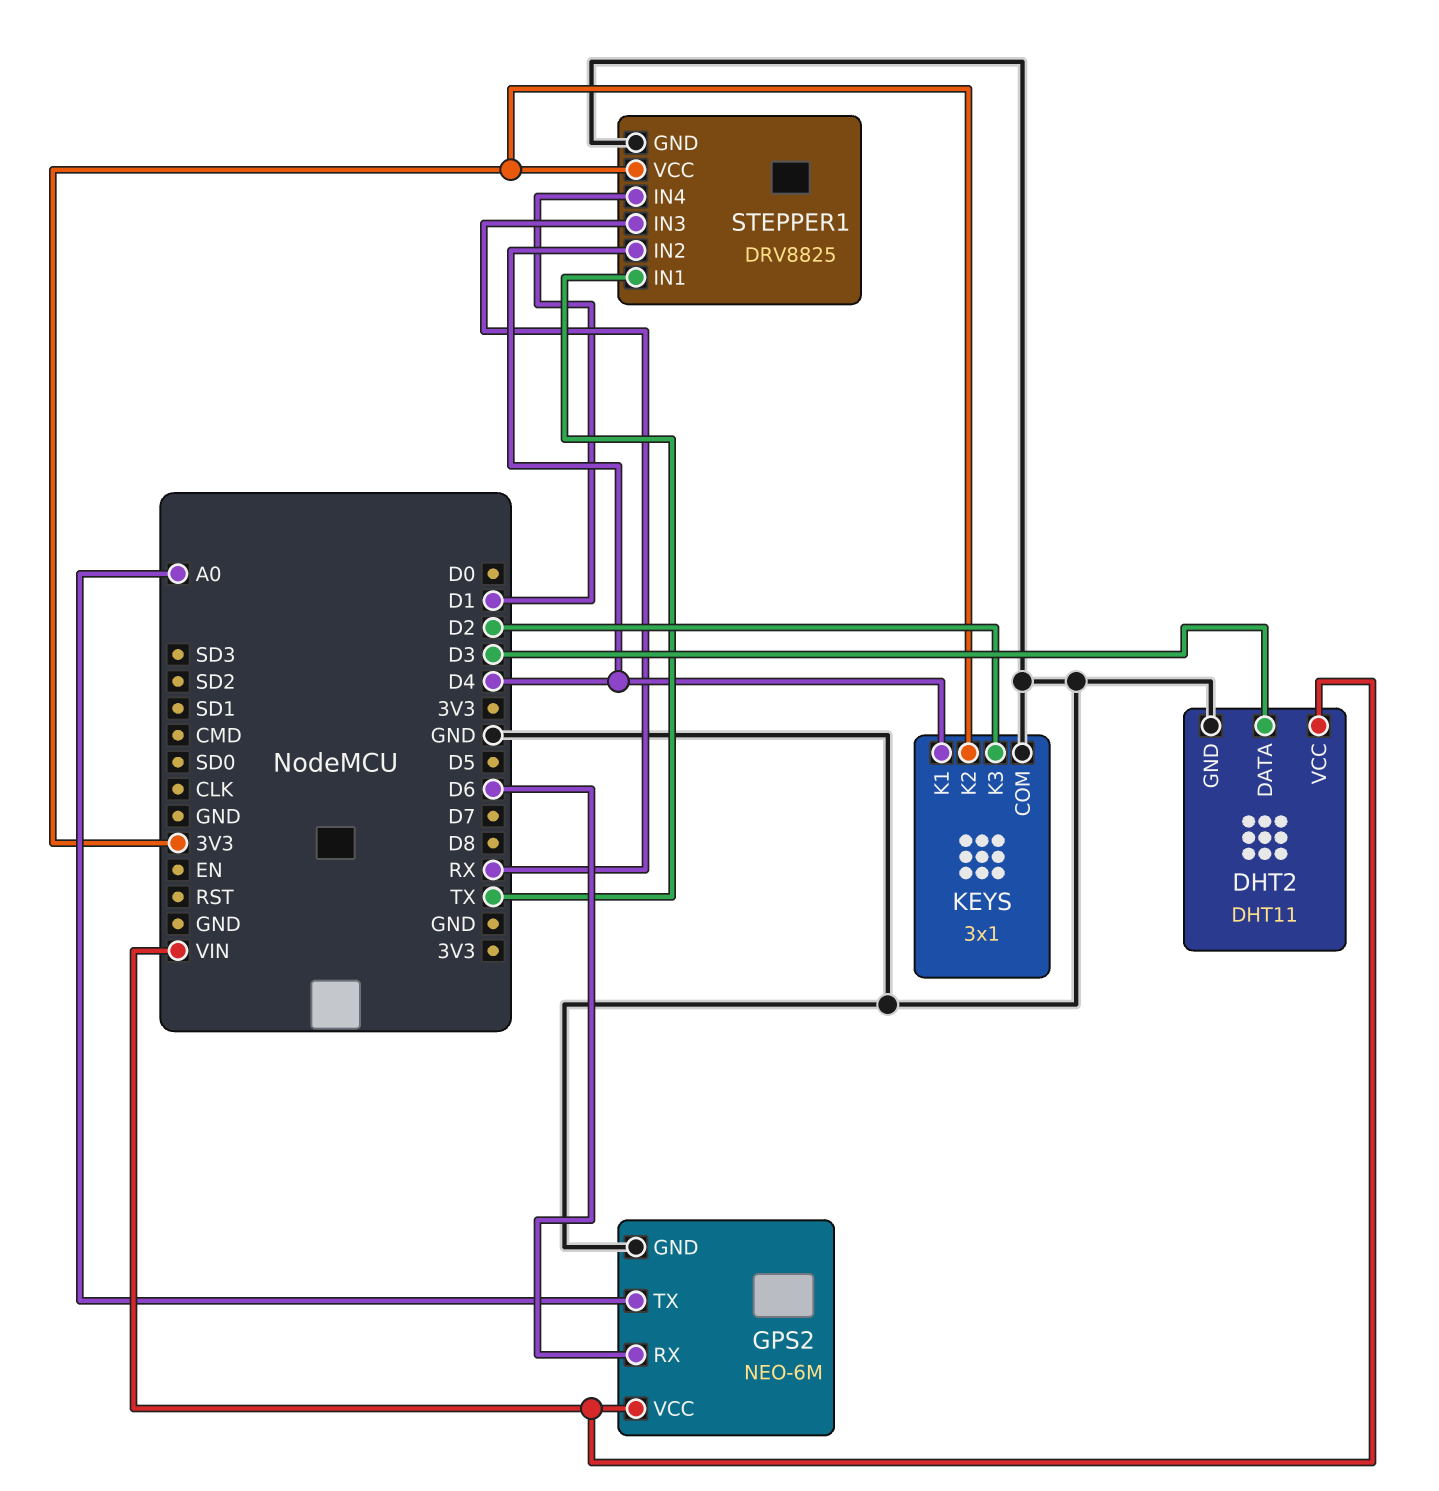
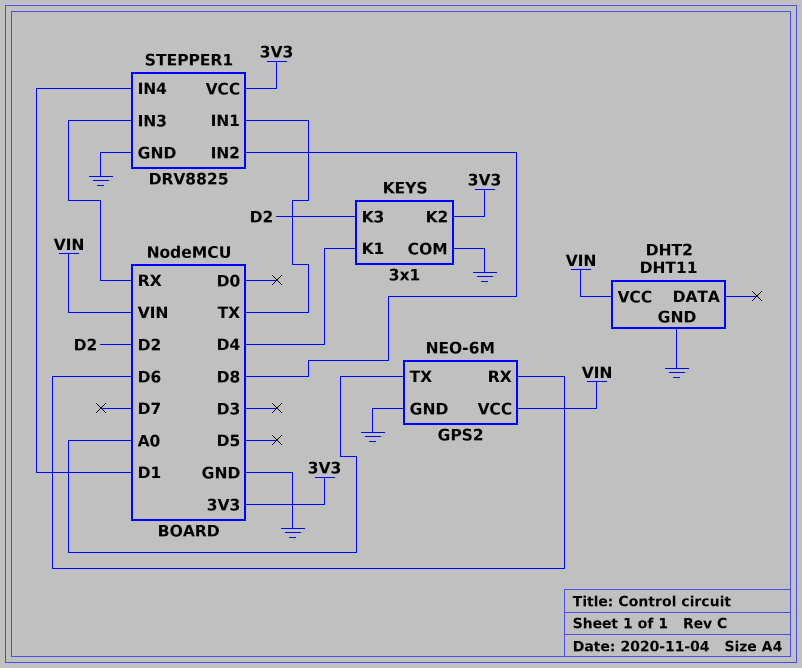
DHT2 pin DATA: D3 -> none
STEPPER1 pin IN2: D4 -> D8

